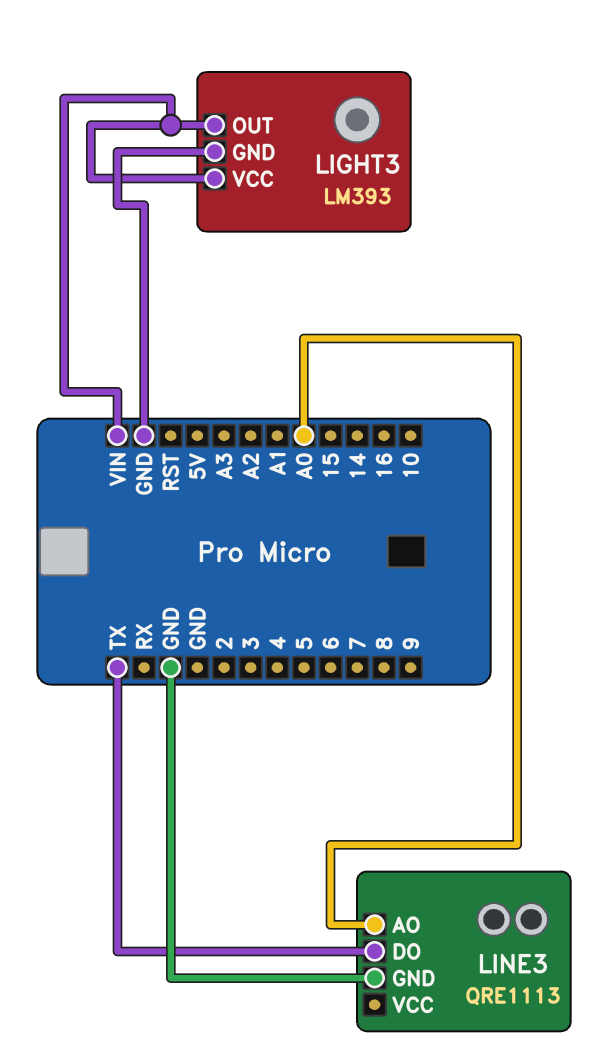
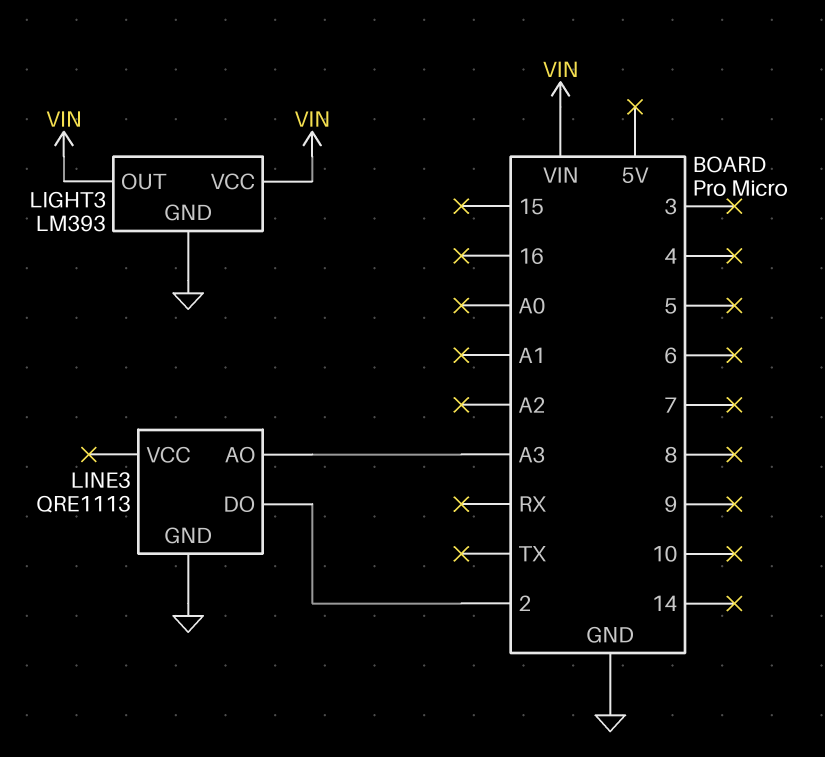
LINE3 pin AO: A0 -> A3
LINE3 pin DO: TX -> 2

